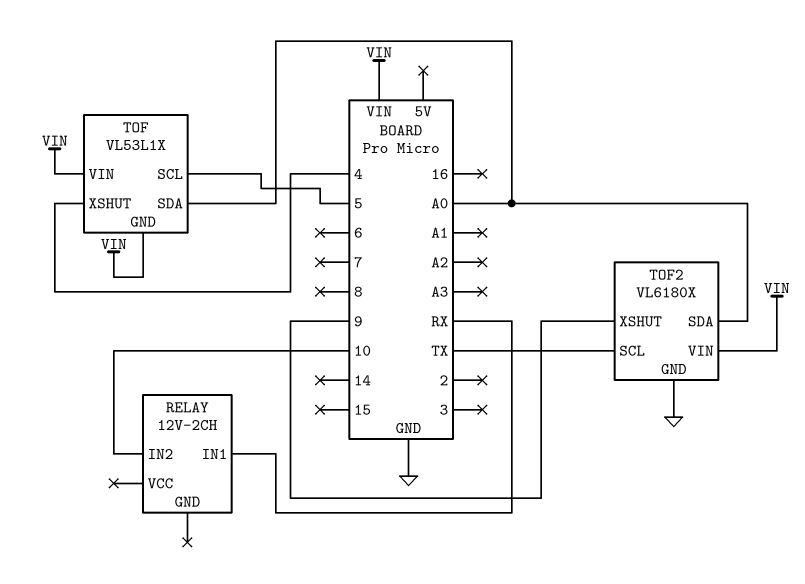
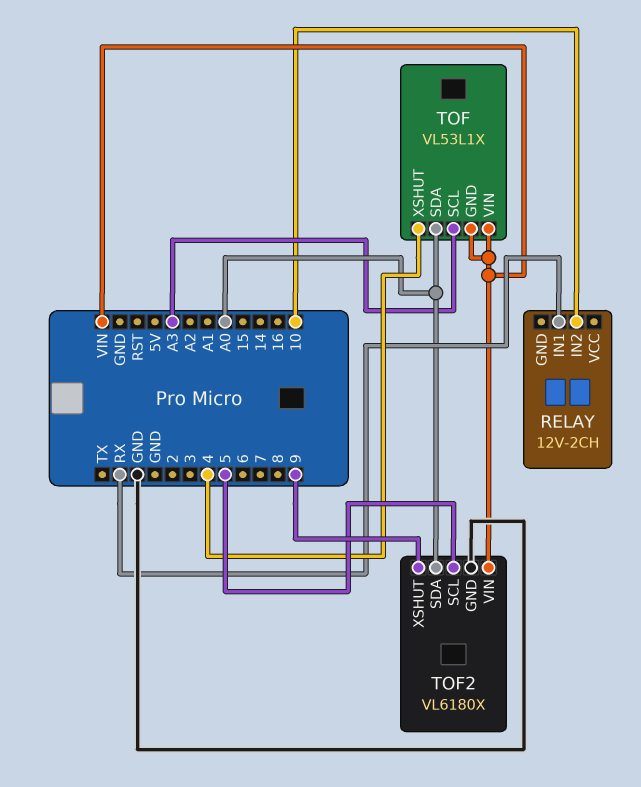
TOF pin SCL: 5 -> A3
TOF2 pin SCL: TX -> 5

